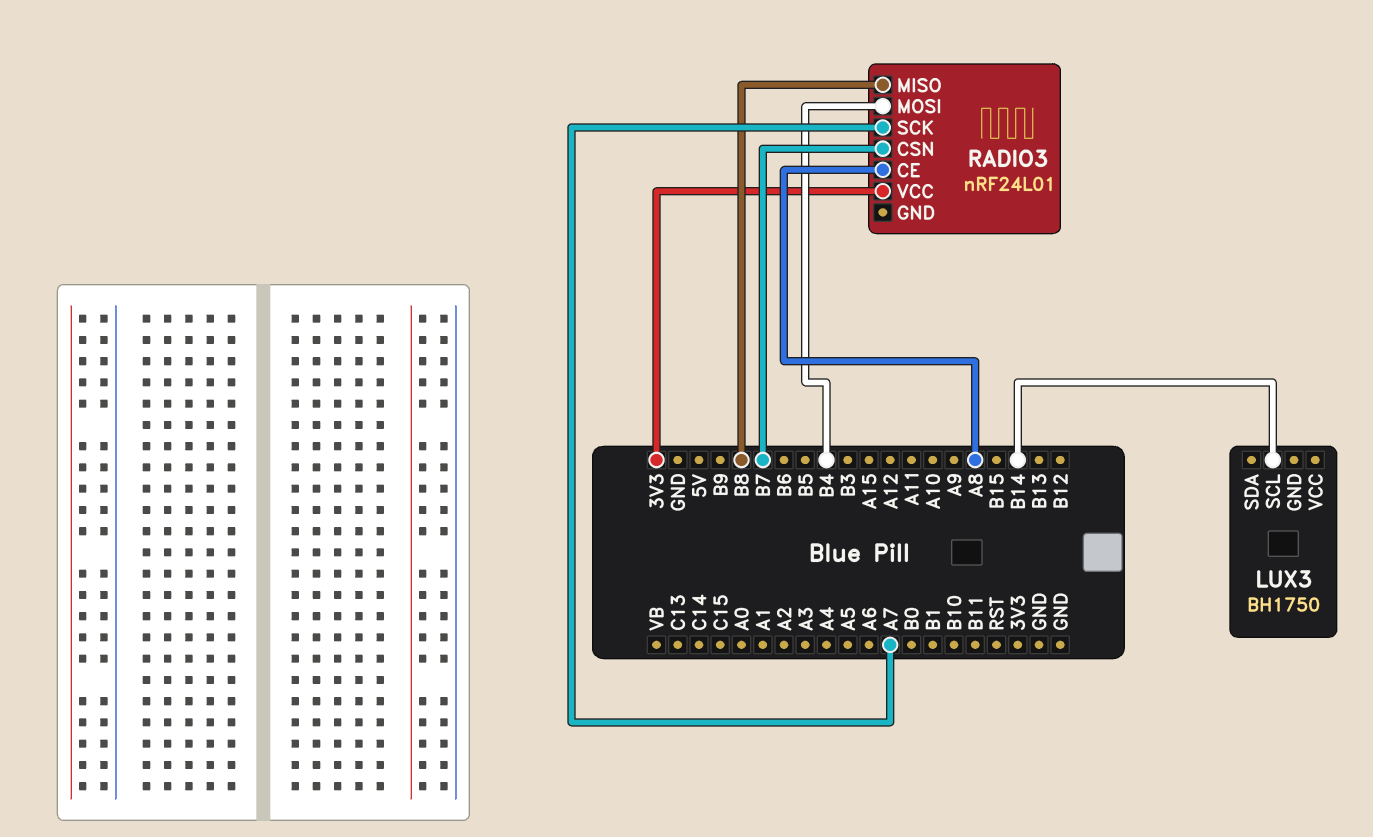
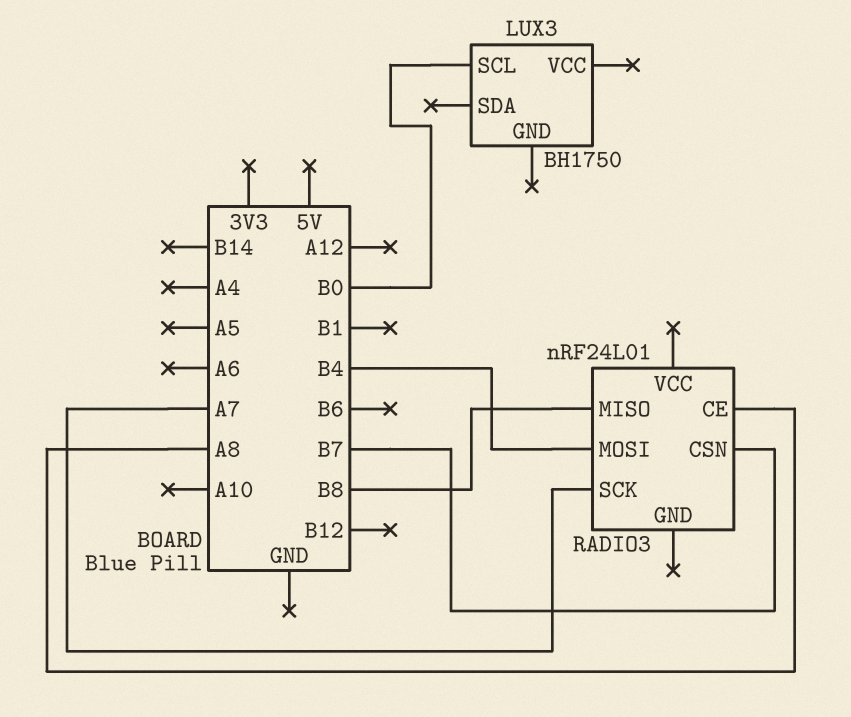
LUX3 pin SCL: B14 -> B0
RADIO3 pin VCC: 3V3 -> none

